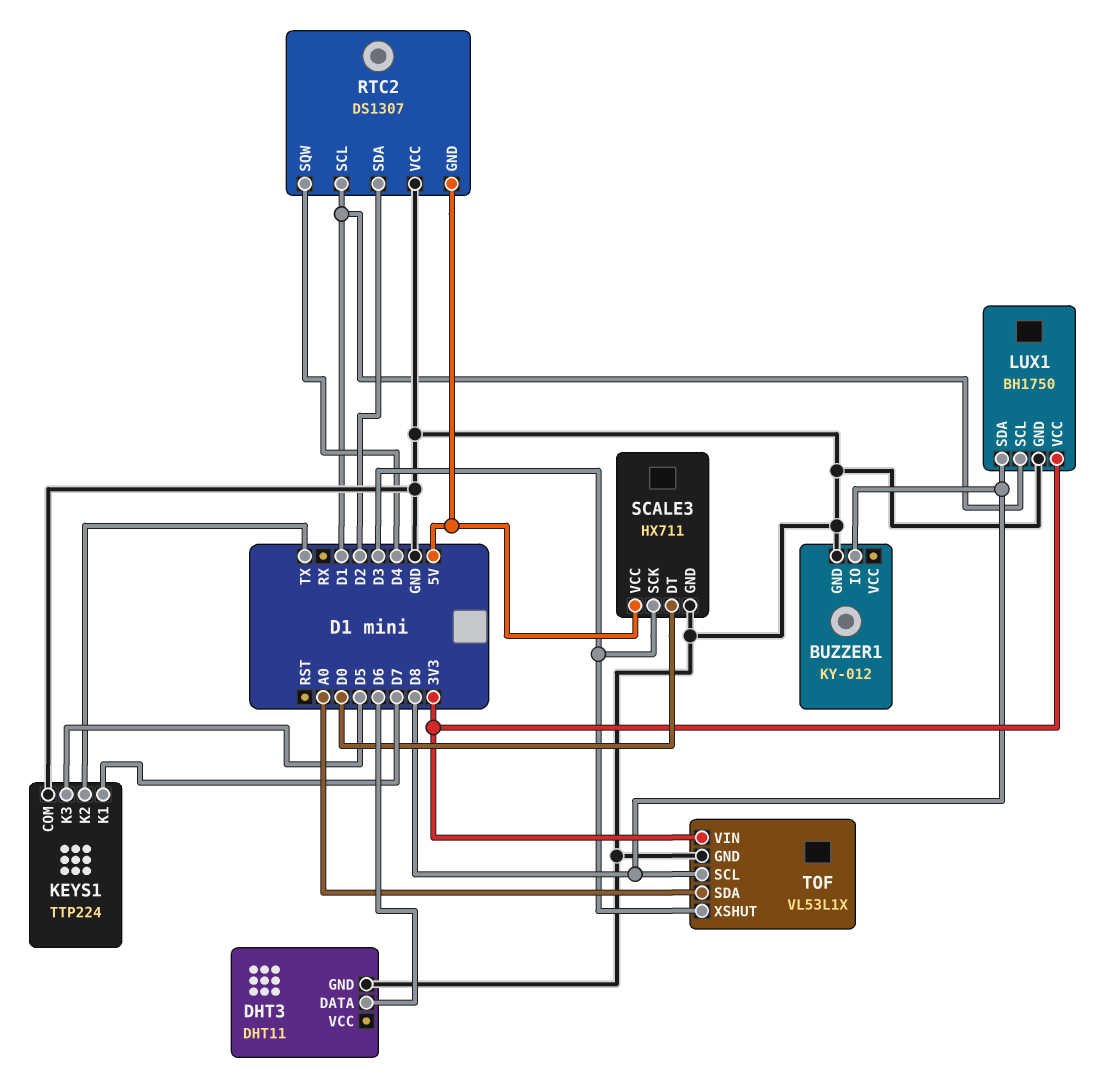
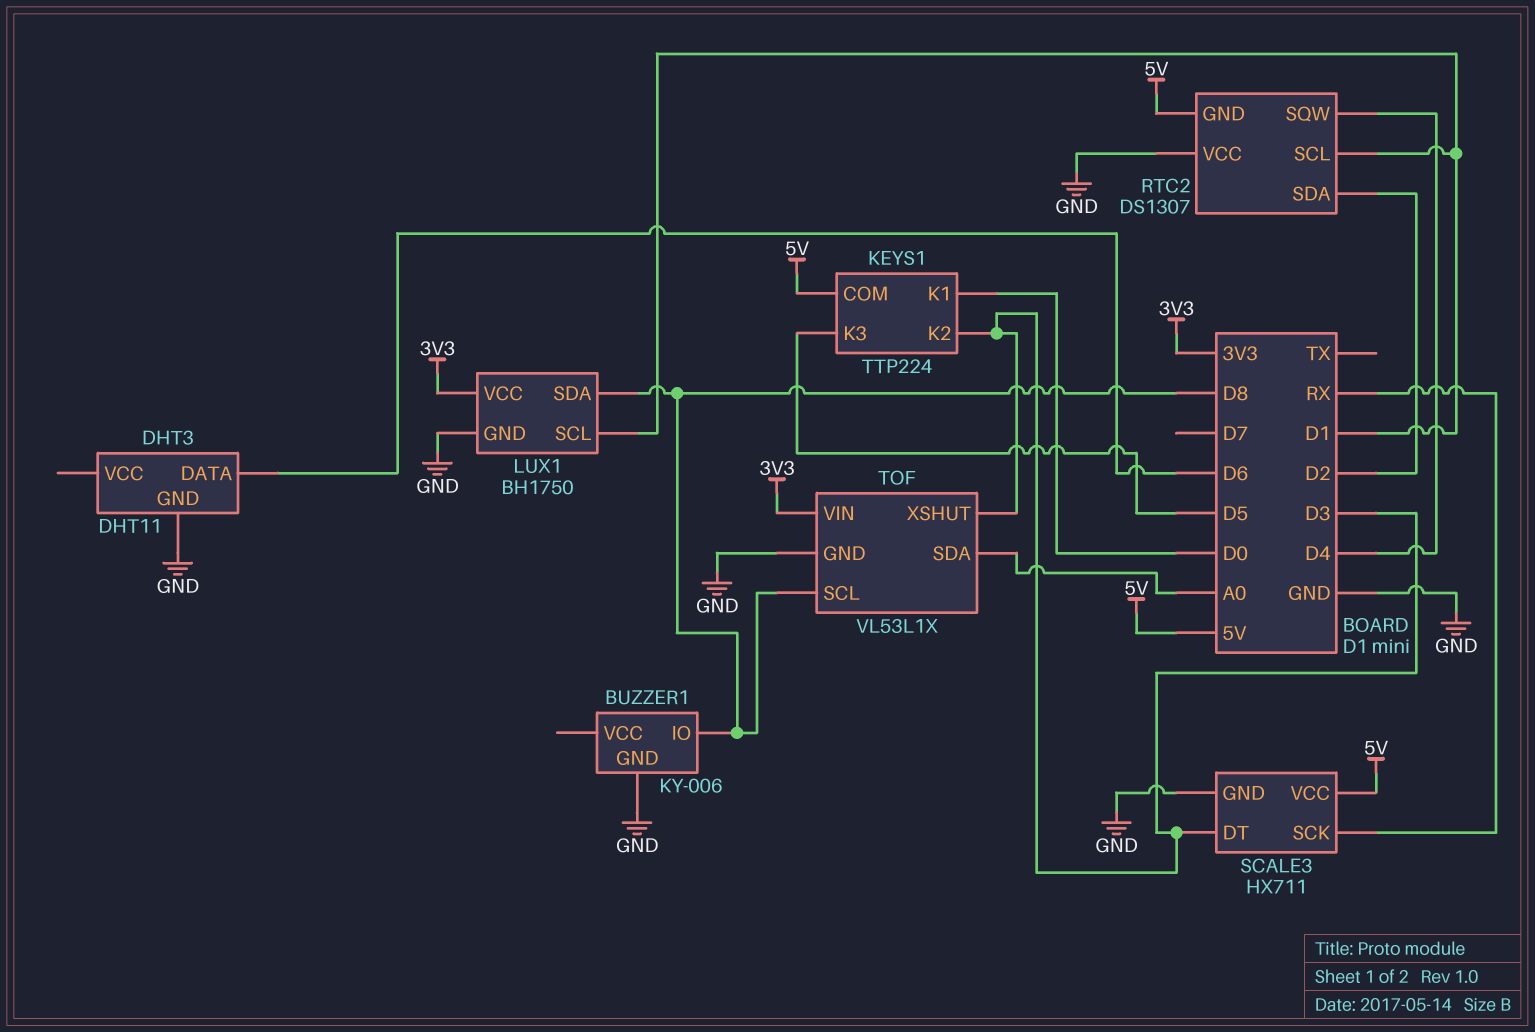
BUZZER1: KY-012 -> KY-006
KEYS1 pin COM: GND -> 5V
KEYS1 pin K1: D7 -> D0
KEYS1 pin K2: TX -> D3
SCALE3 pin DT: D0 -> D3
SCALE3 pin SCK: D3 -> RX

